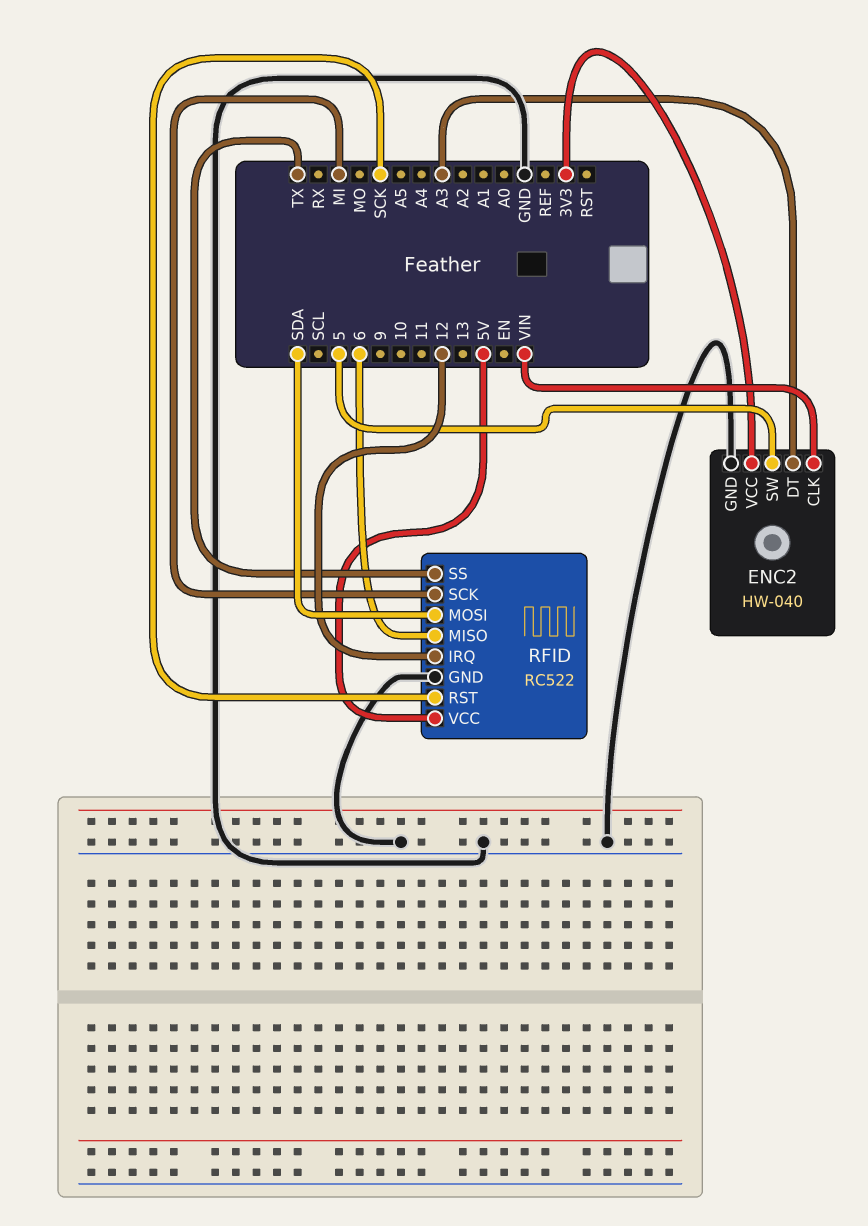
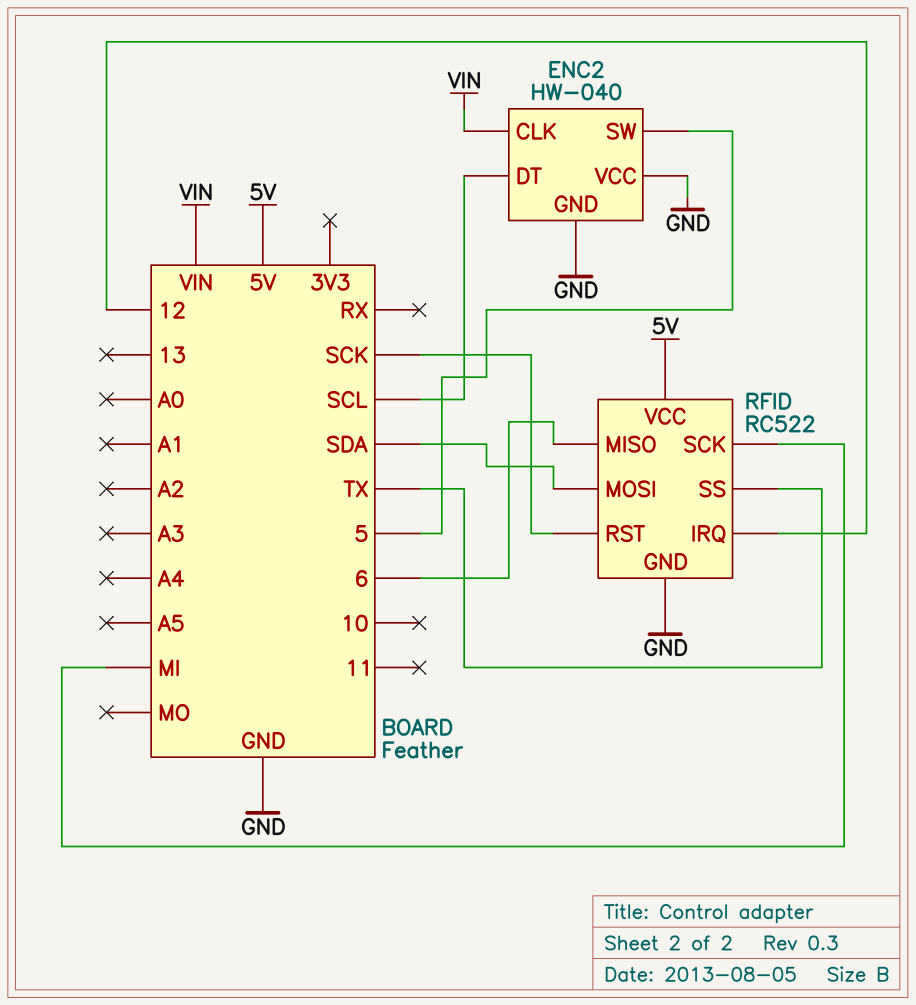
ENC2 pin DT: A3 -> SCL
ENC2 pin VCC: 3V3 -> GND

